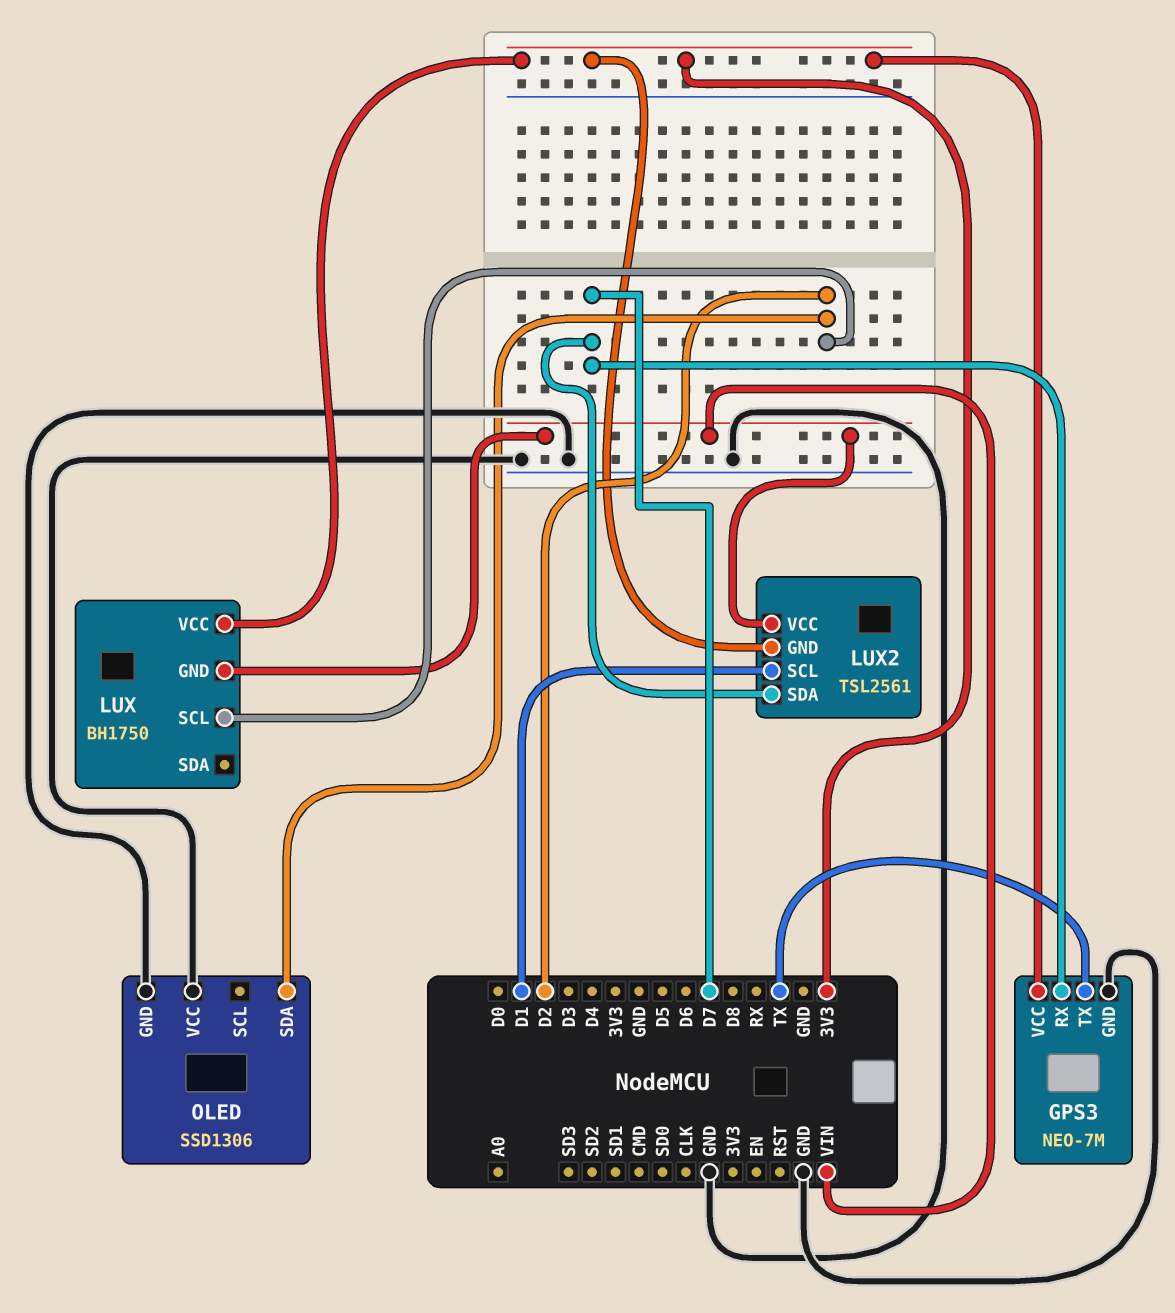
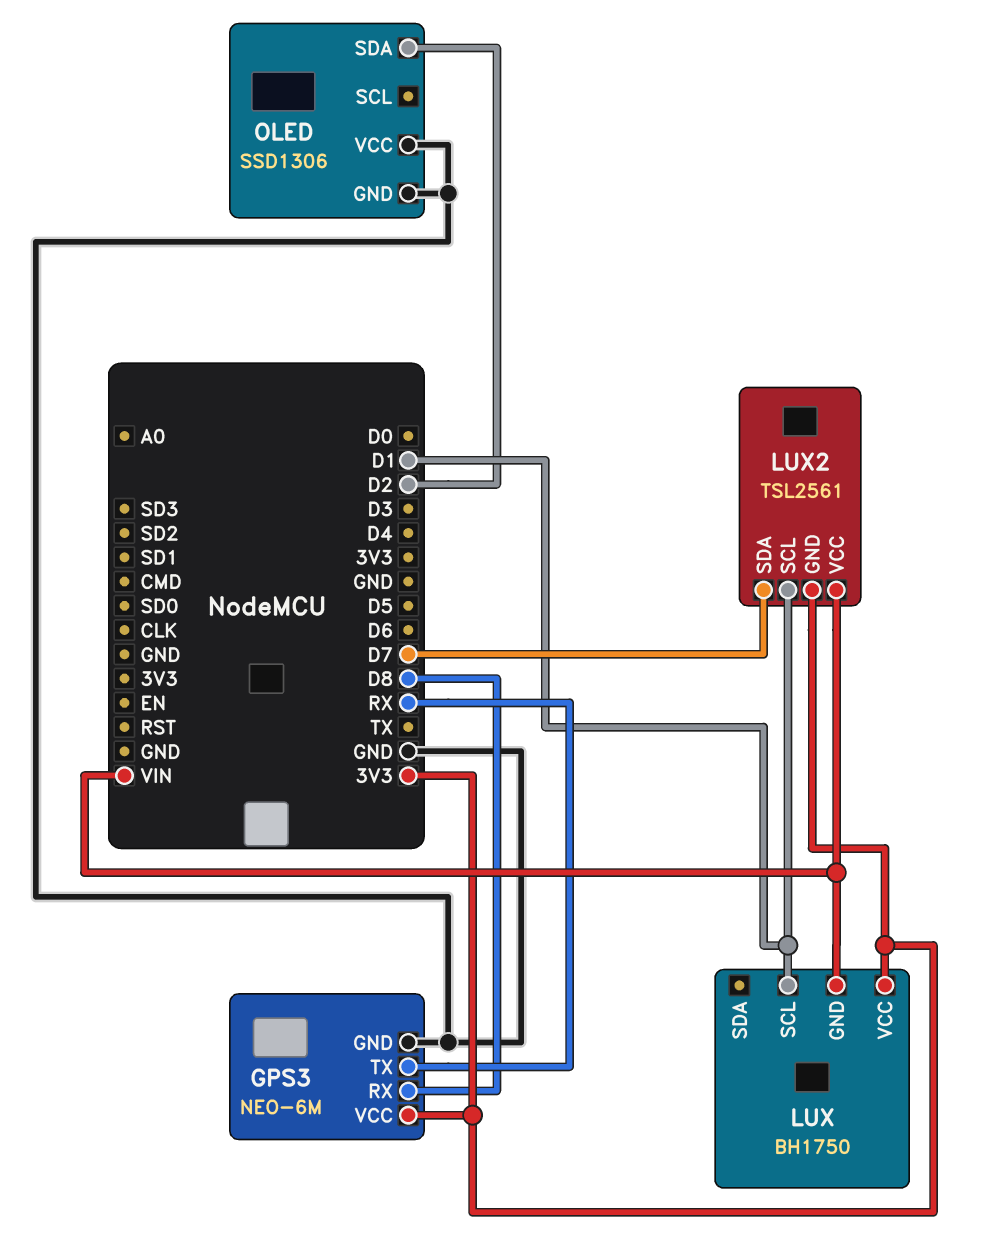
GPS3: NEO-7M -> NEO-6M
GPS3 pin RX: D7 -> D8
GPS3 pin TX: TX -> RX
LUX pin SCL: D2 -> D1

